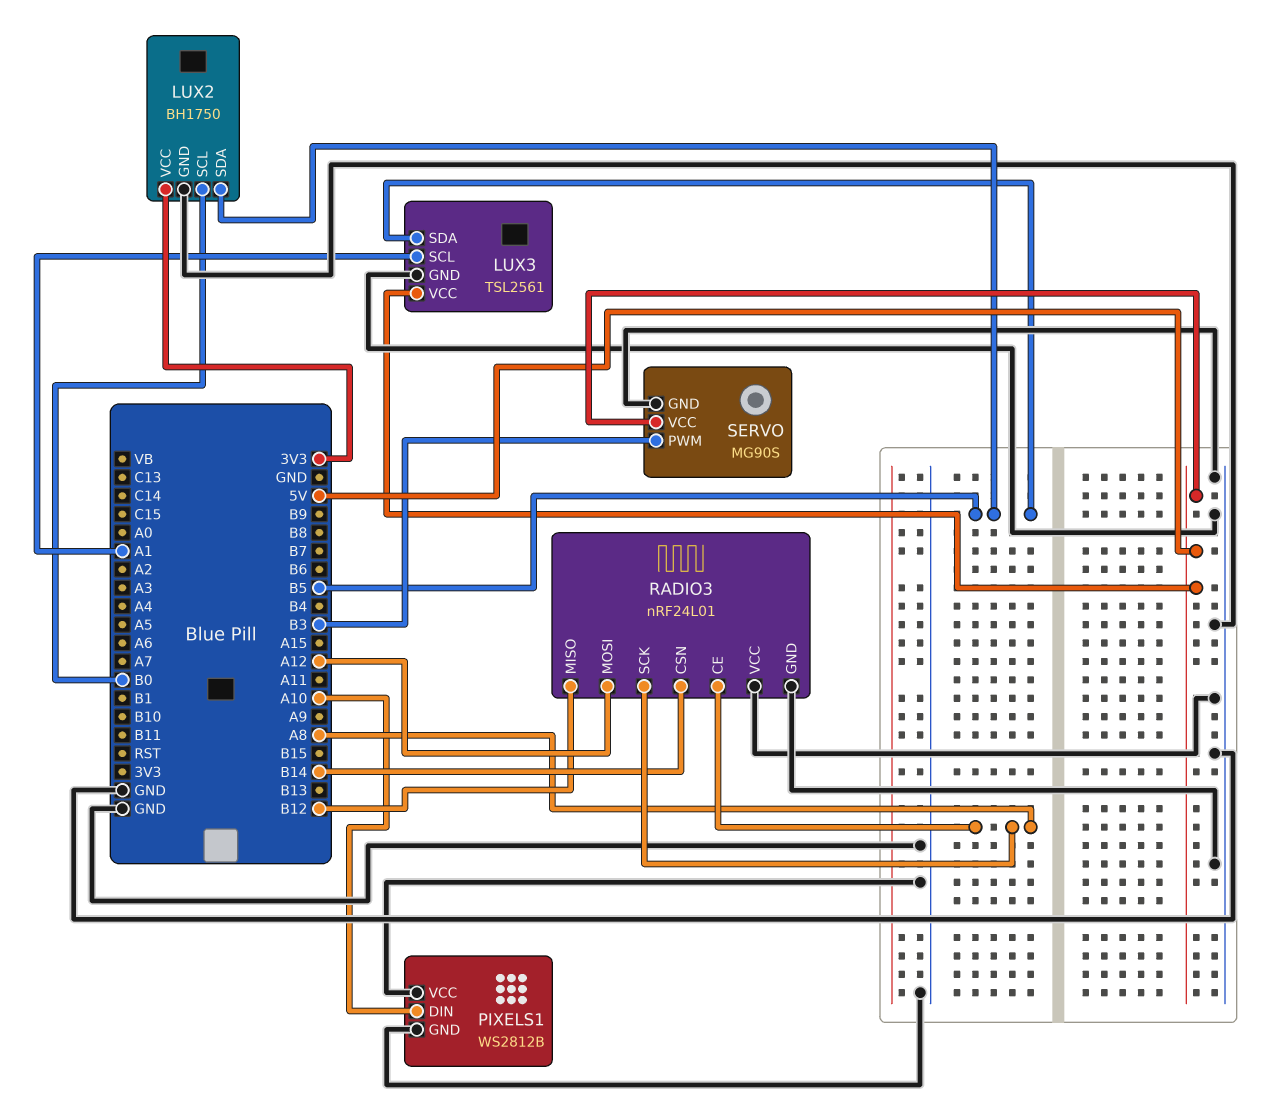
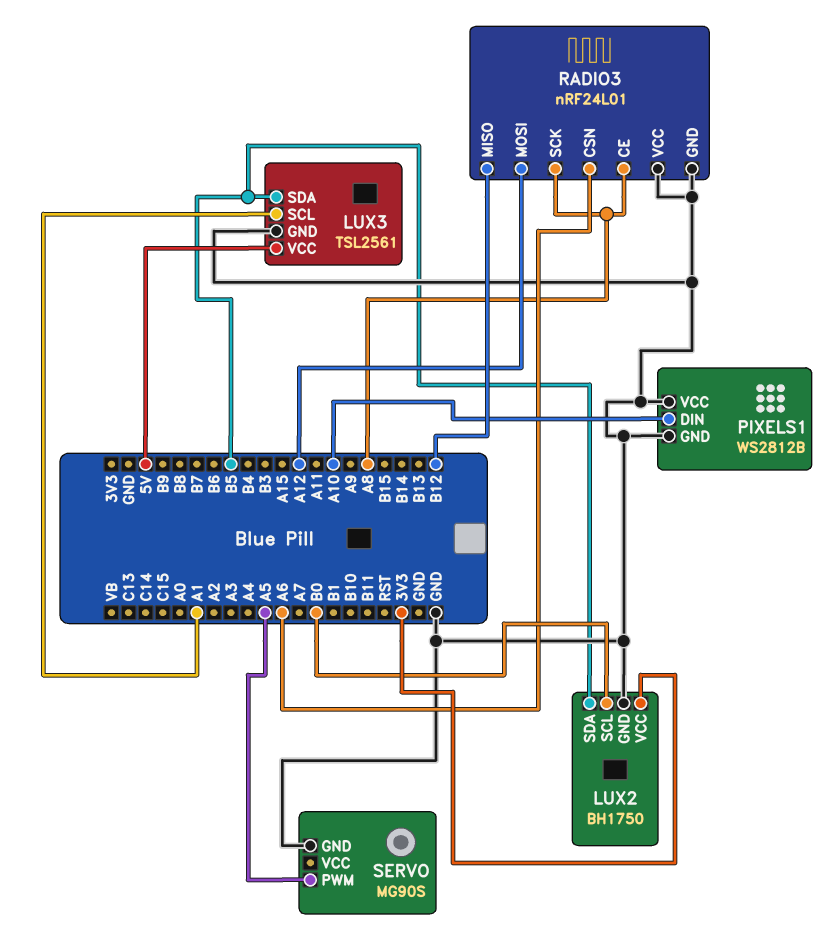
RADIO3 pin CSN: B14 -> A6
SERVO pin PWM: B3 -> A5
SERVO pin VCC: 5V -> none

